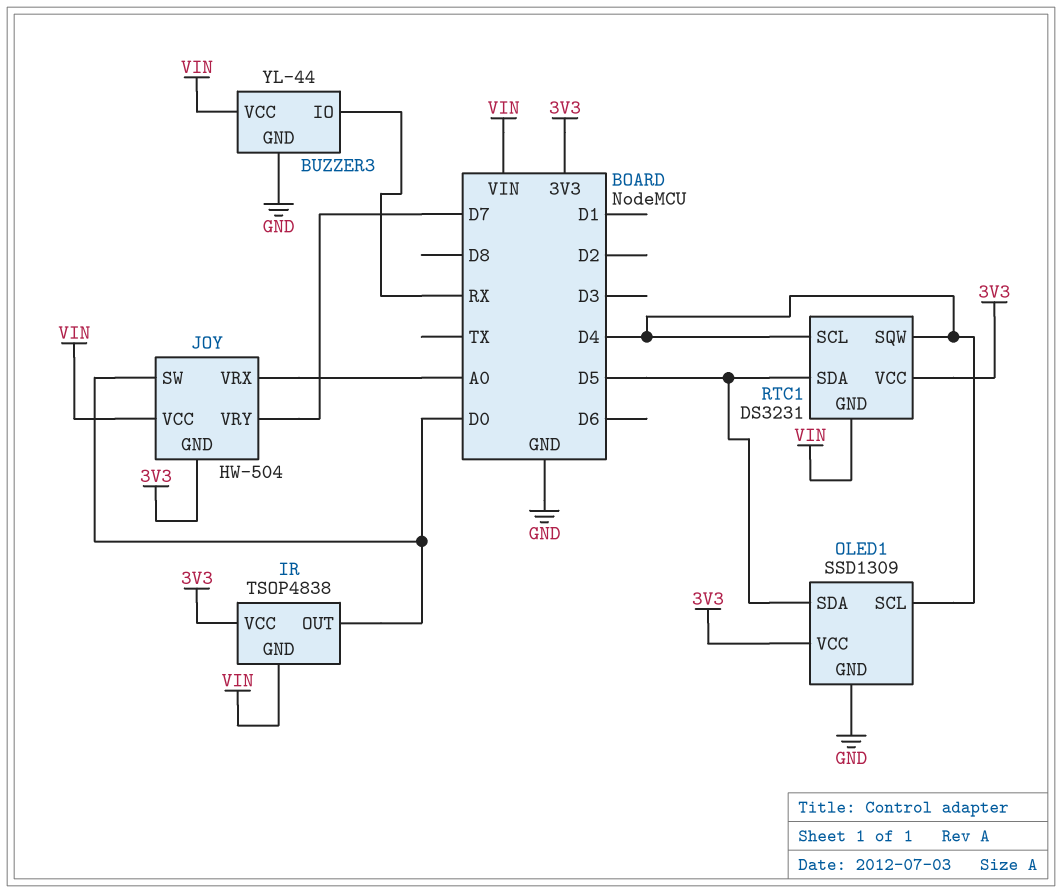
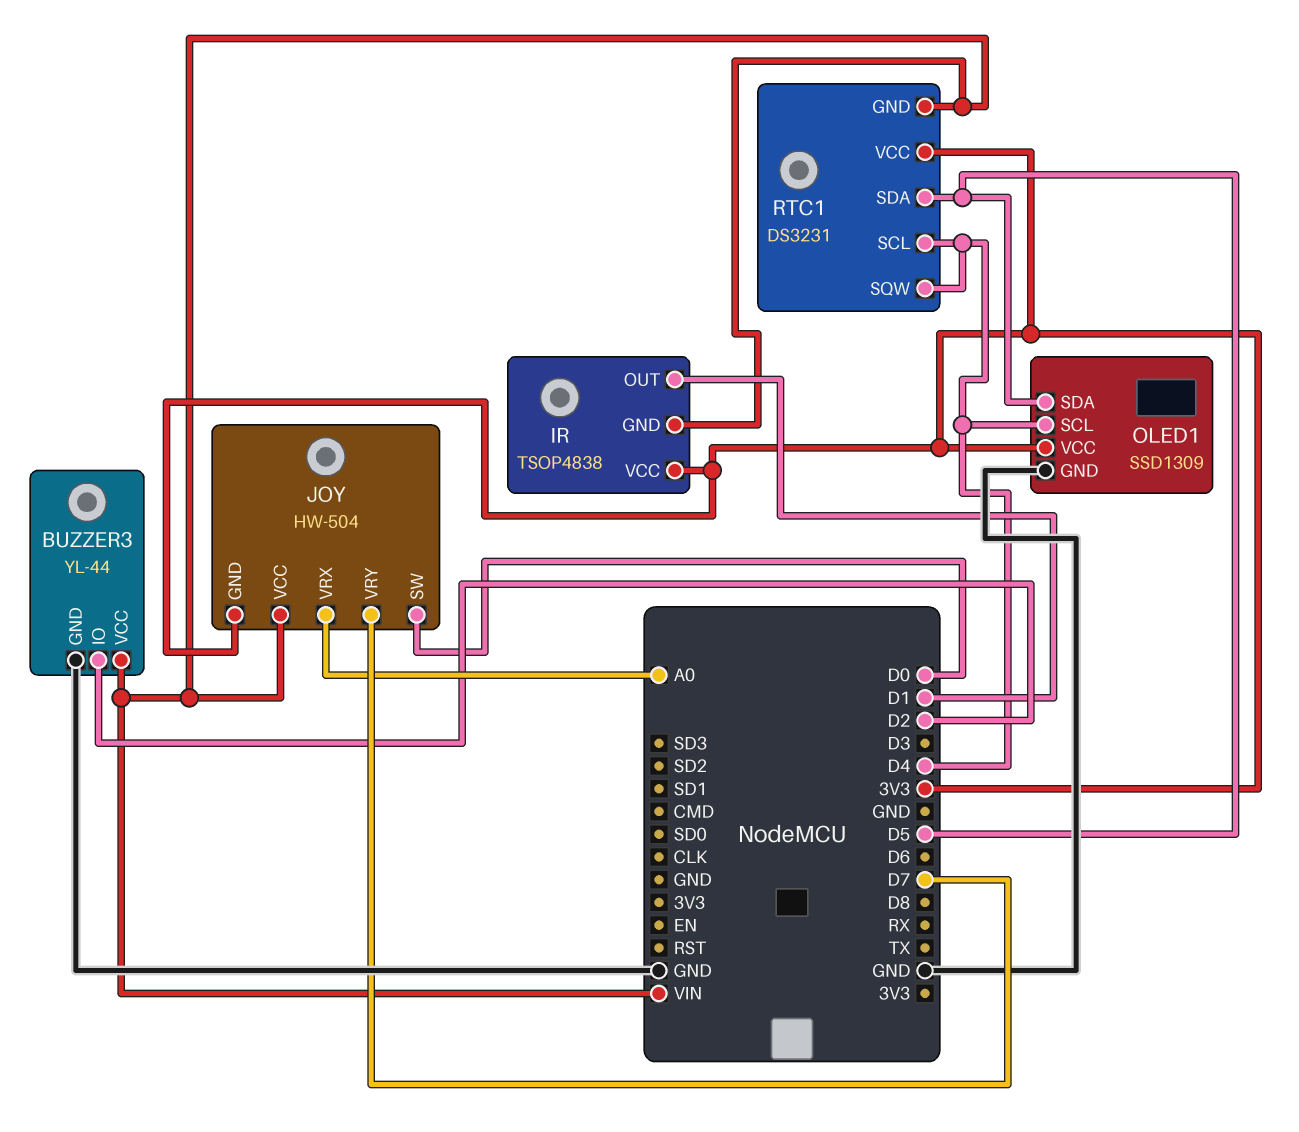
BUZZER3 pin IO: RX -> D2
IR pin OUT: D0 -> D1

